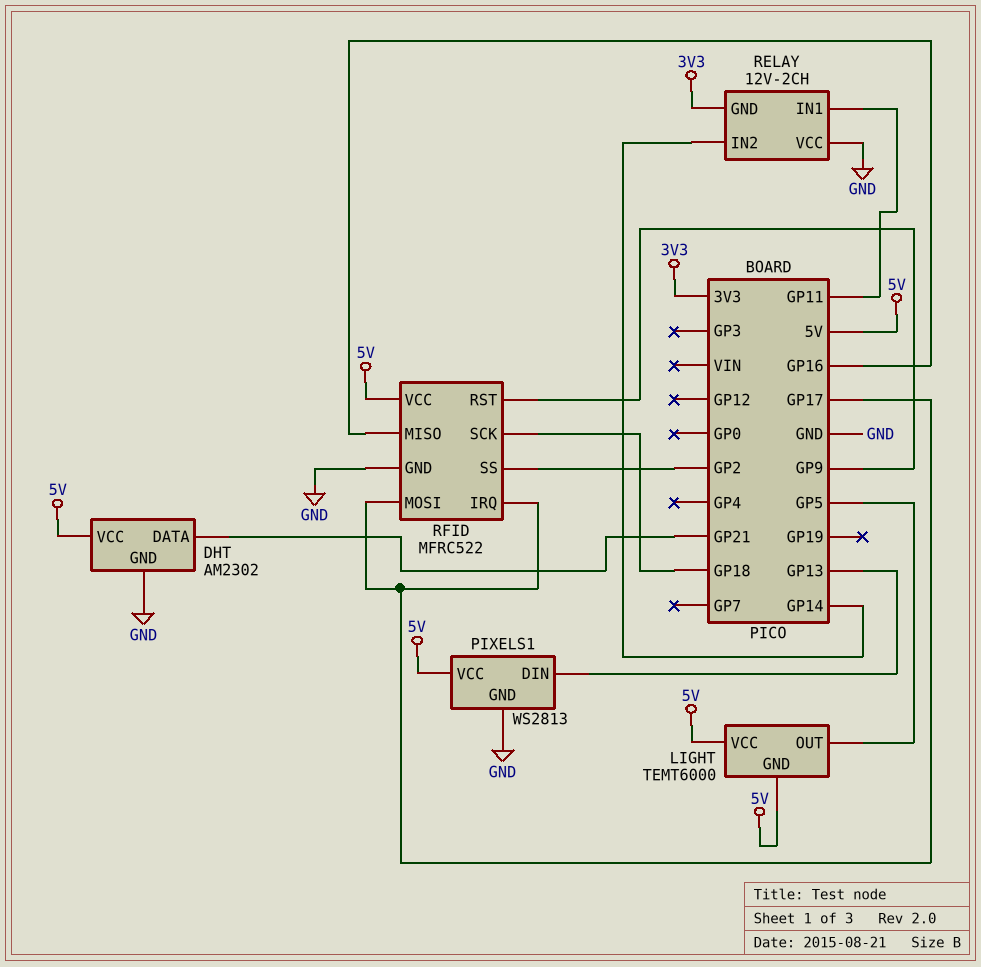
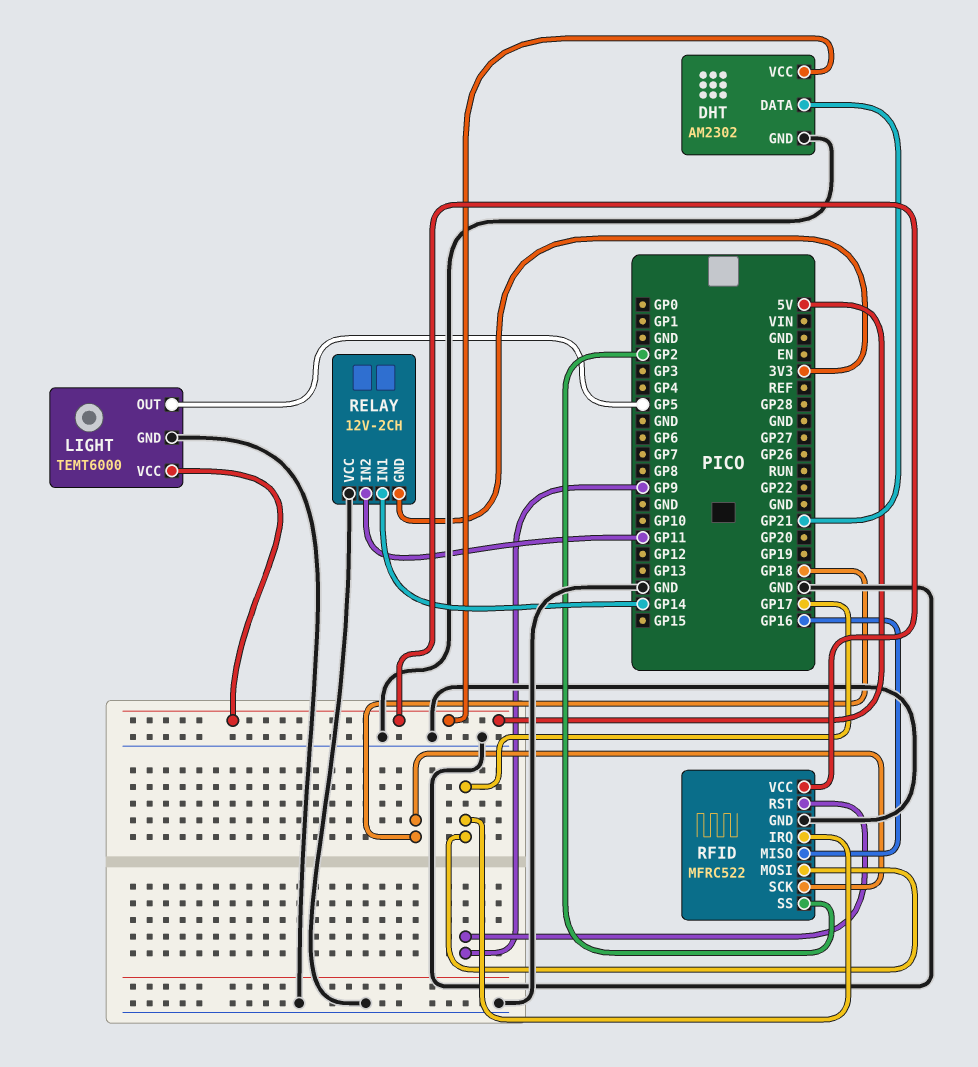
LIGHT pin GND: 5V -> GND
PIXELS1: WS2813 -> none
PIXELS1 pin DIN: GP13 -> none
PIXELS1 pin GND: GND -> none
PIXELS1 pin VCC: 5V -> none
RELAY pin IN1: GP11 -> GP14
RELAY pin IN2: GP14 -> GP11

